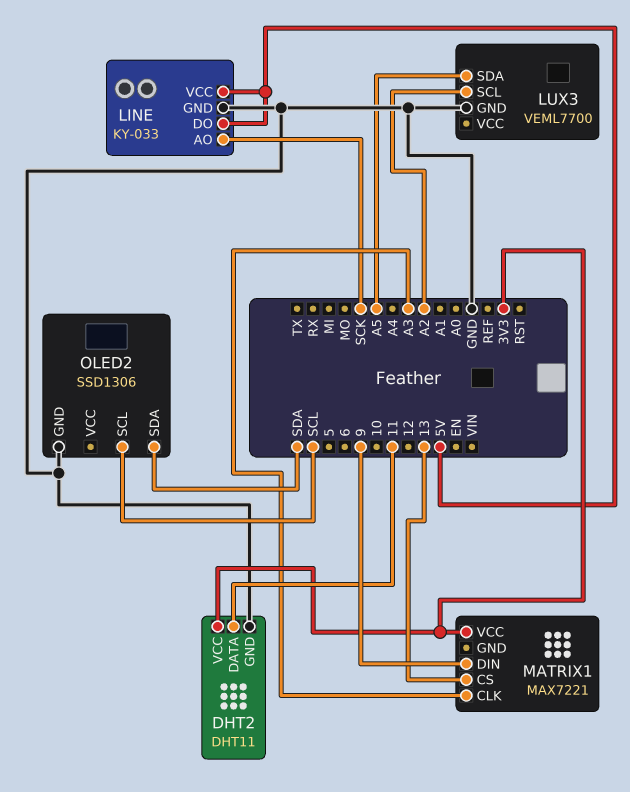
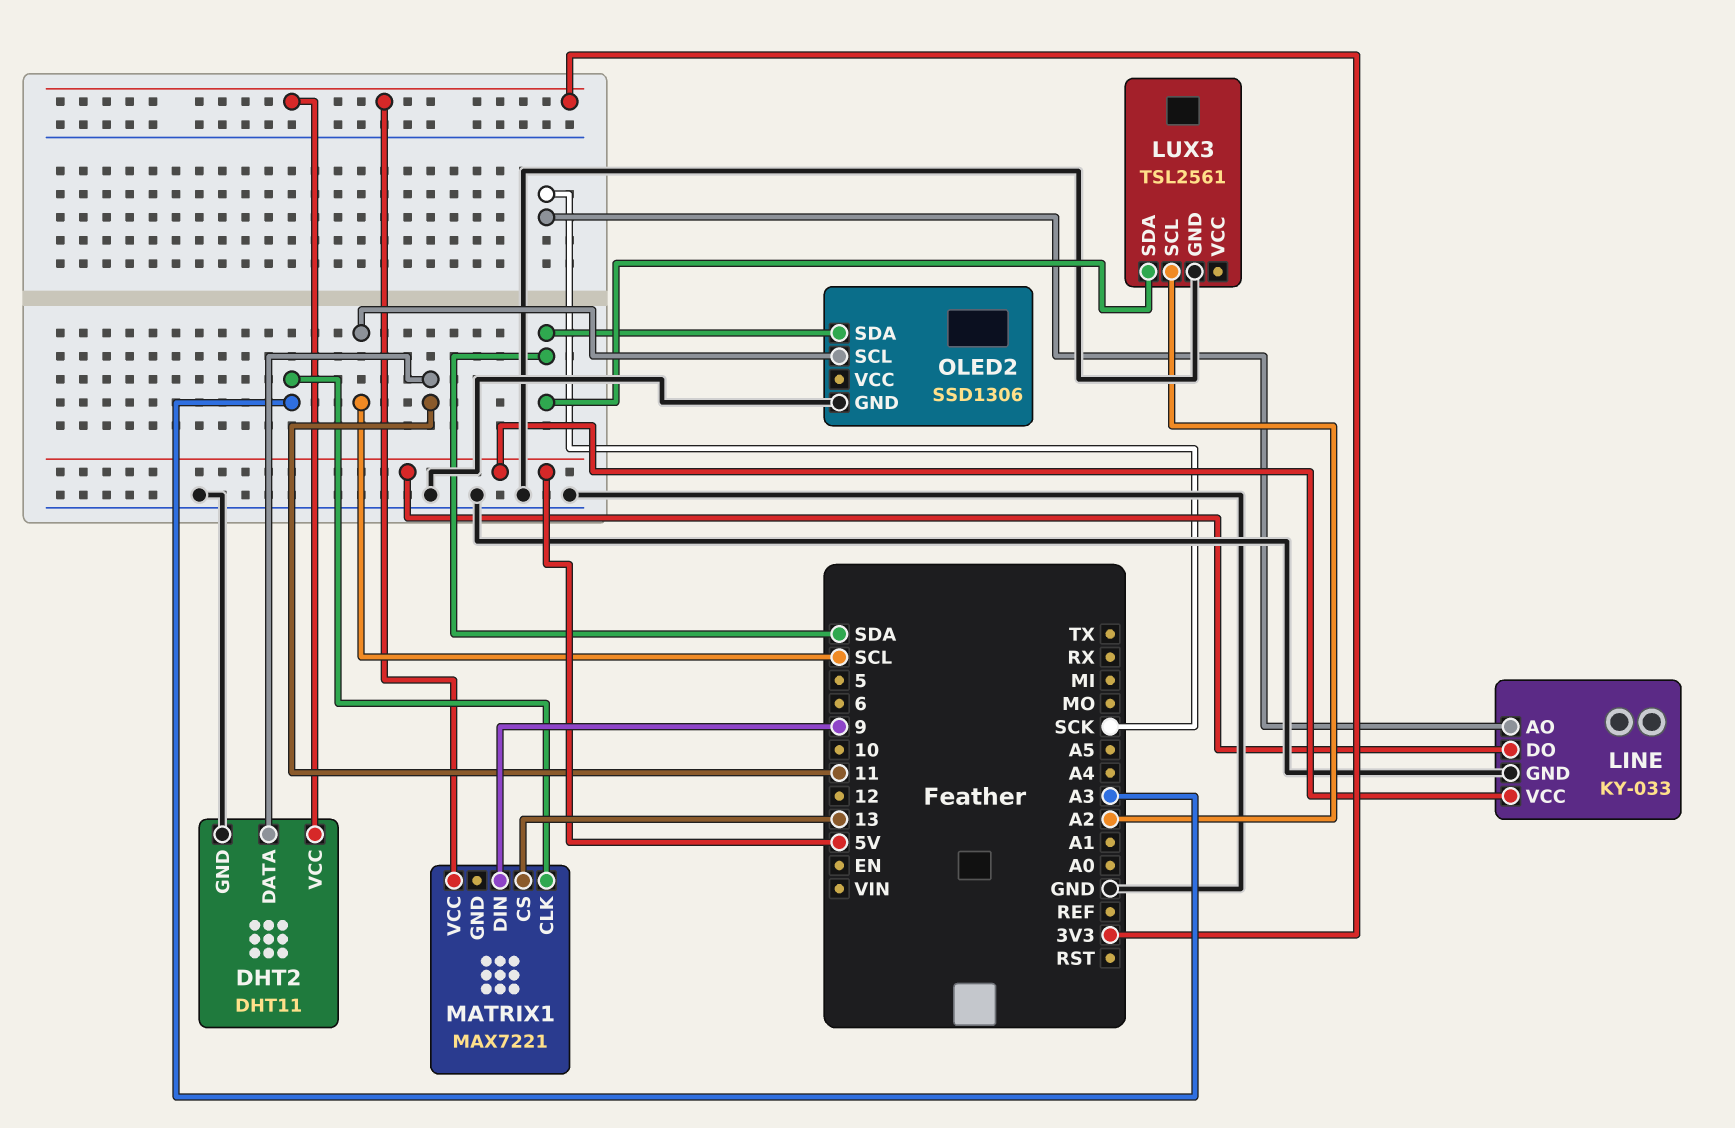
LUX3: VEML7700 -> TSL2561
LUX3 pin SDA: A5 -> SDA

